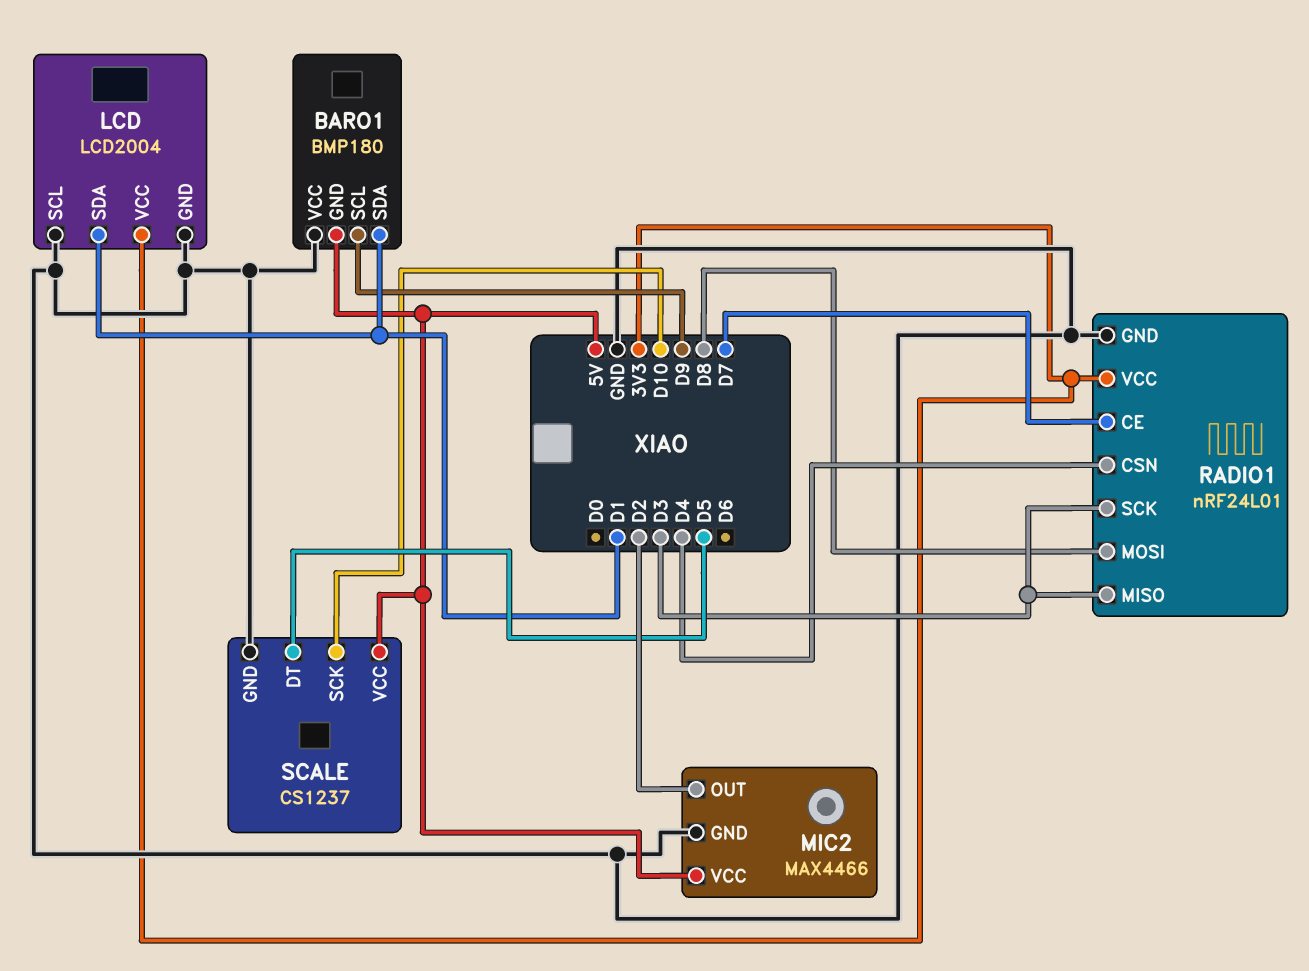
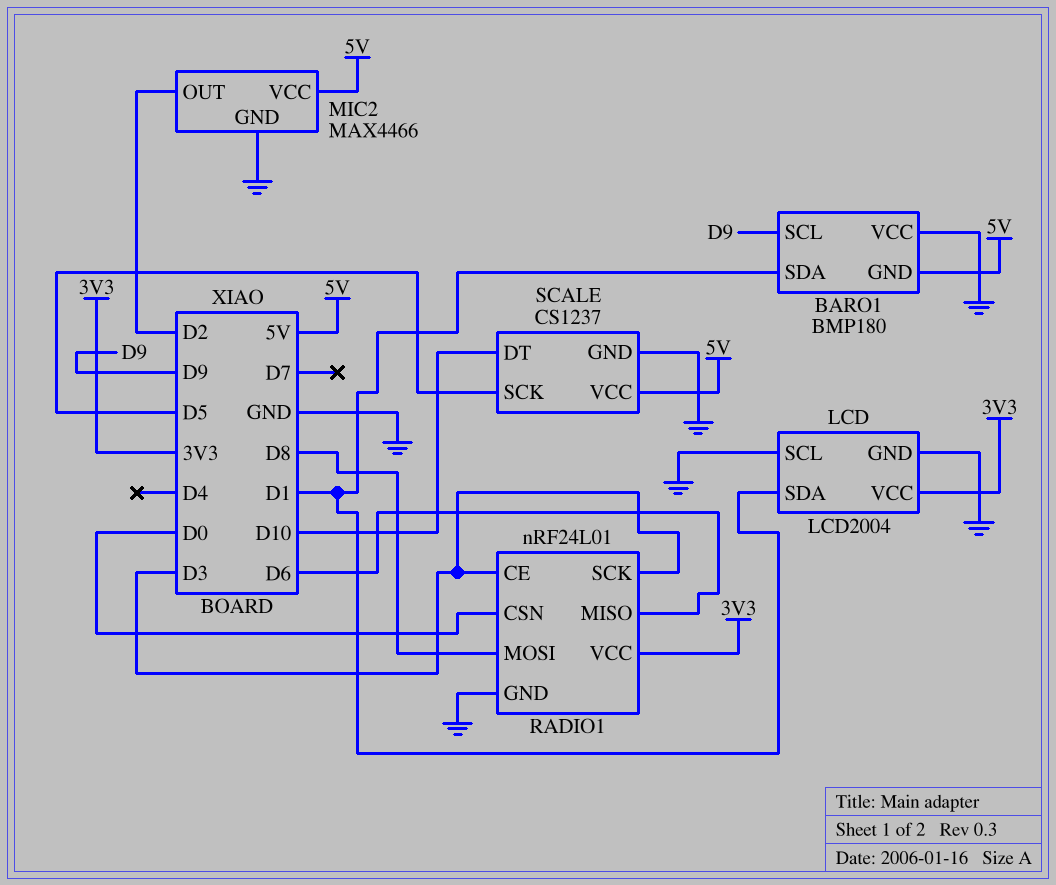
RADIO1 pin CE: D7 -> D3
RADIO1 pin CSN: D4 -> D0
RADIO1 pin MISO: D3 -> D6
SCALE pin DT: D5 -> D10
SCALE pin SCK: D10 -> D5

